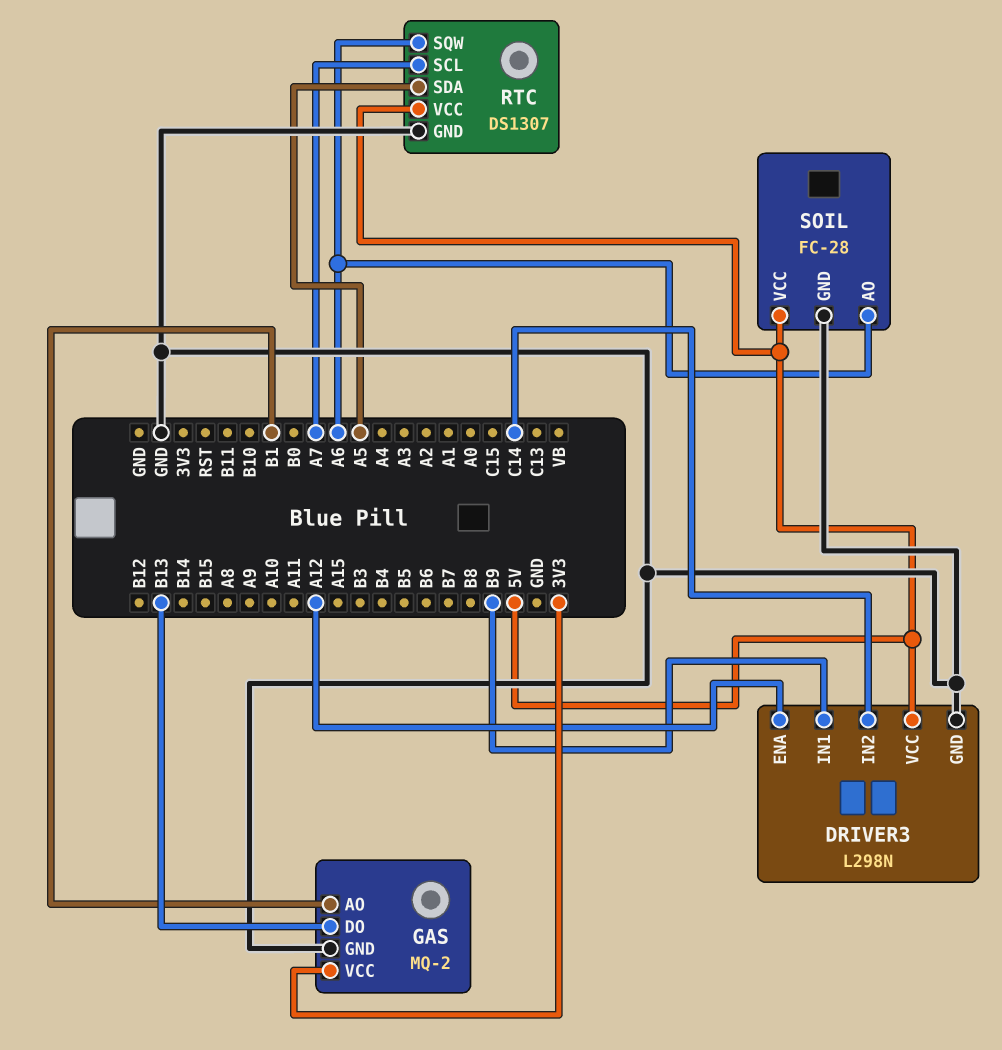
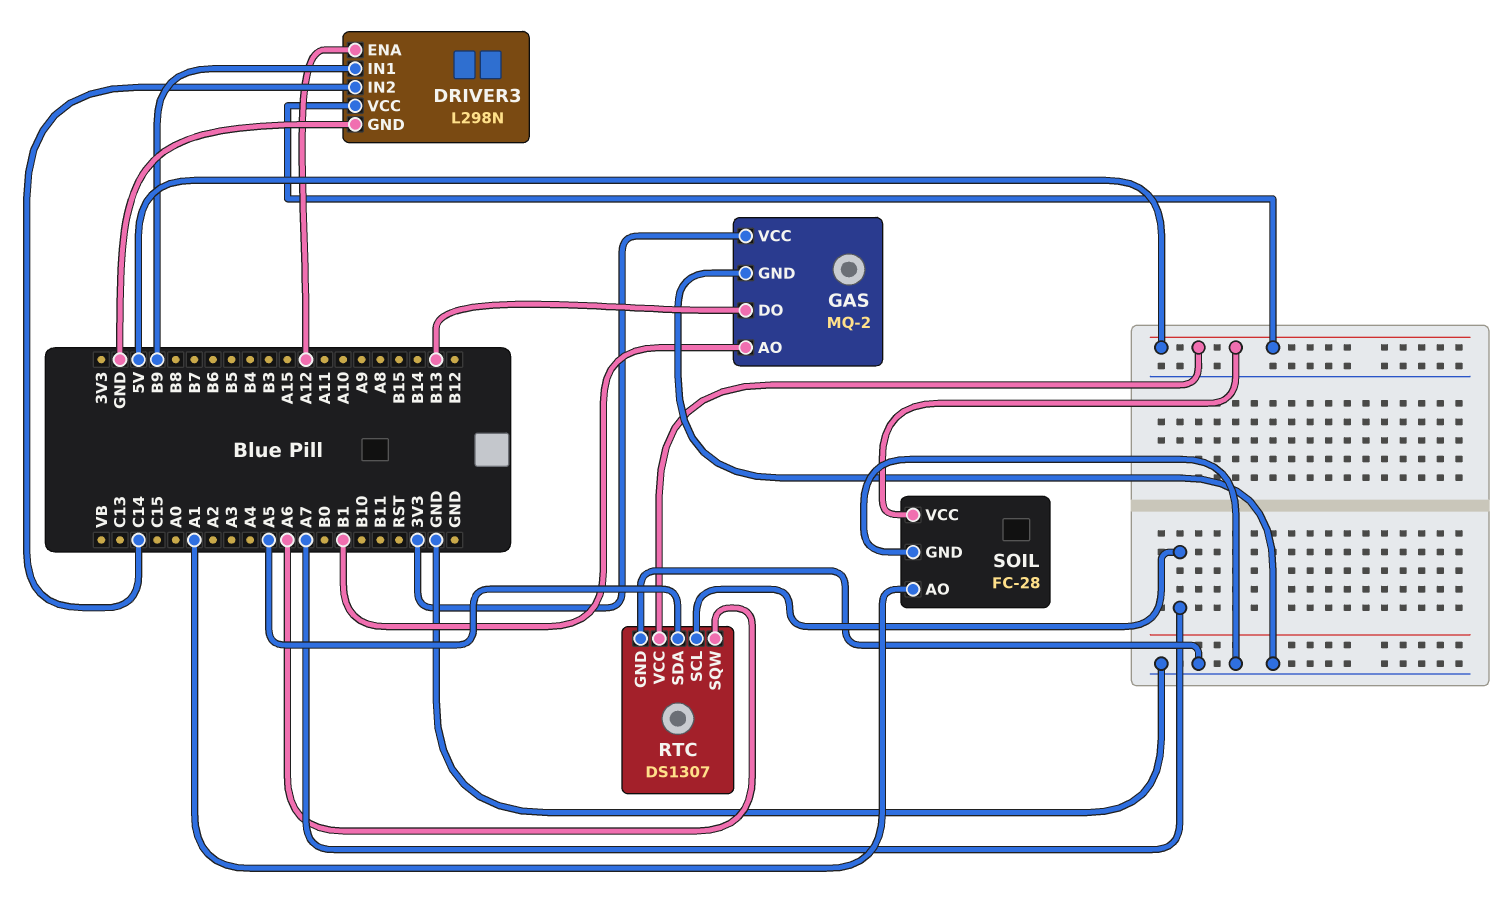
SOIL pin AO: A6 -> A1

